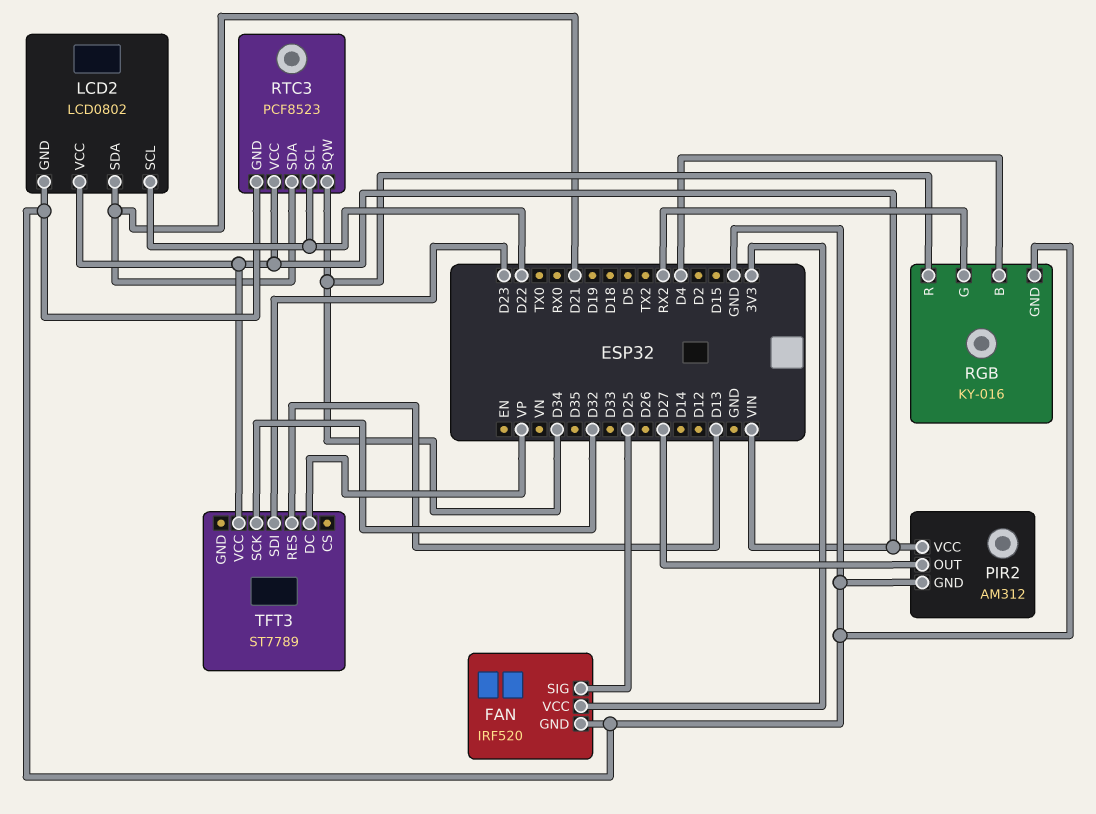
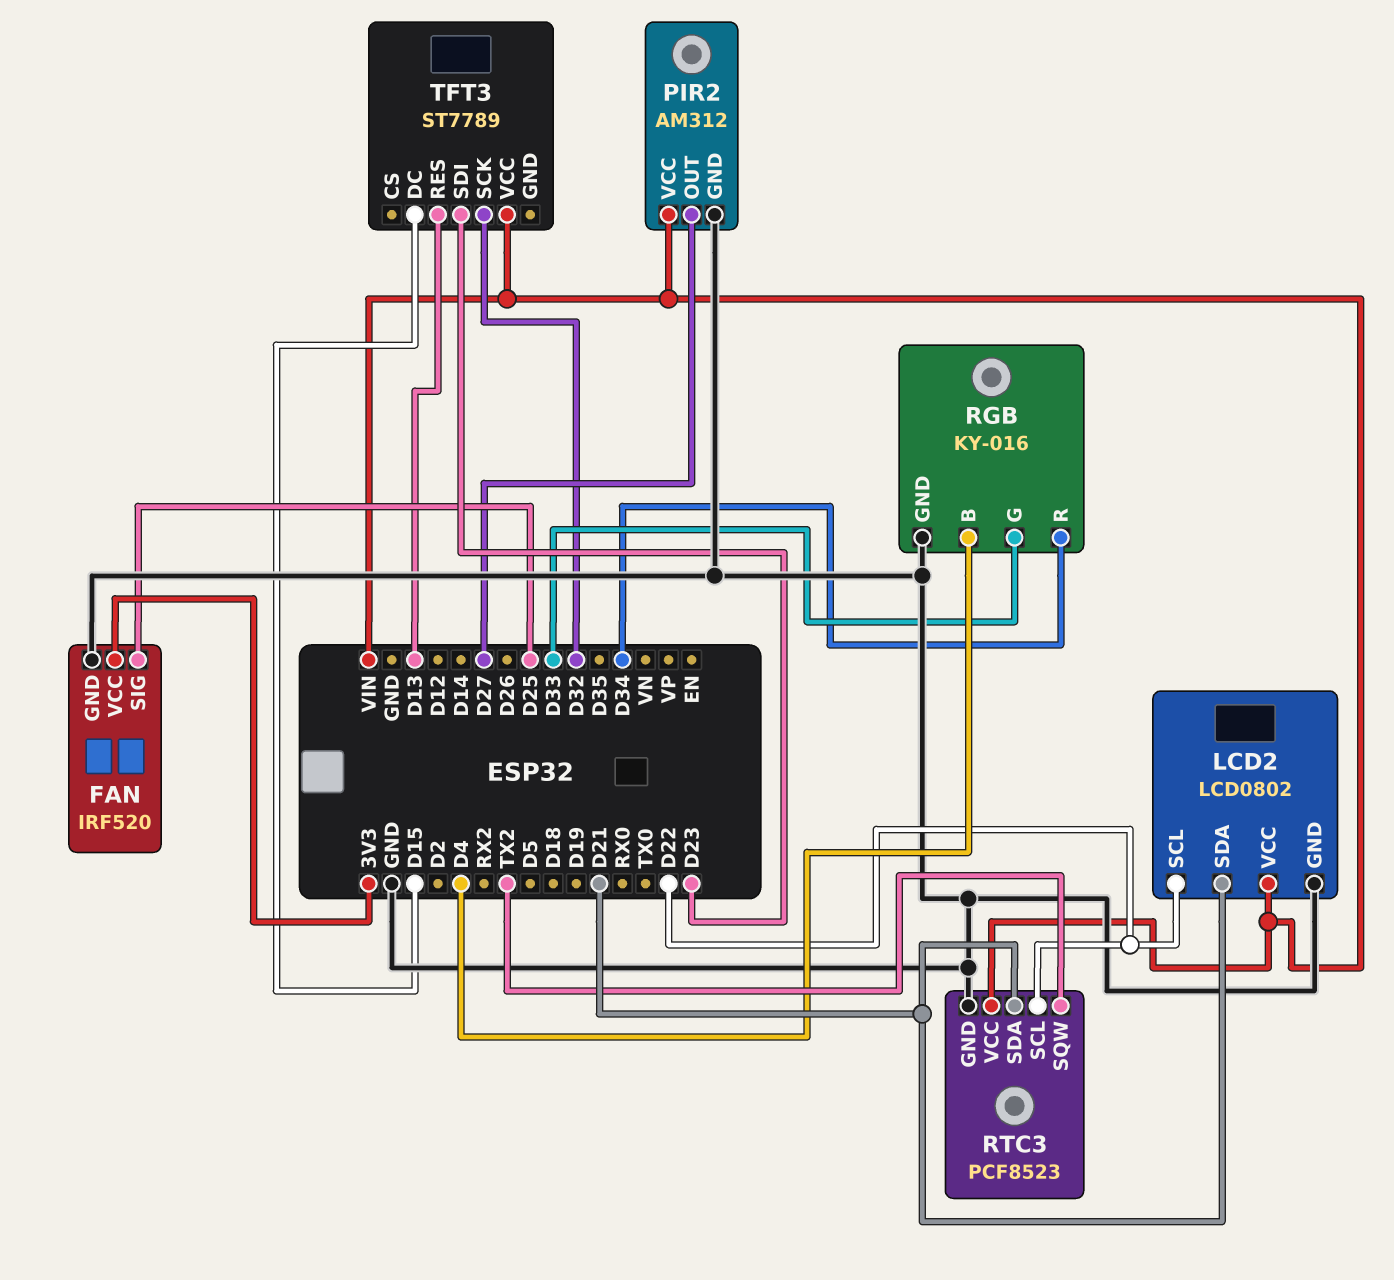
RGB pin G: RX2 -> D33
RTC3 pin SQW: D34 -> TX2
TFT3 pin DC: VP -> D15

